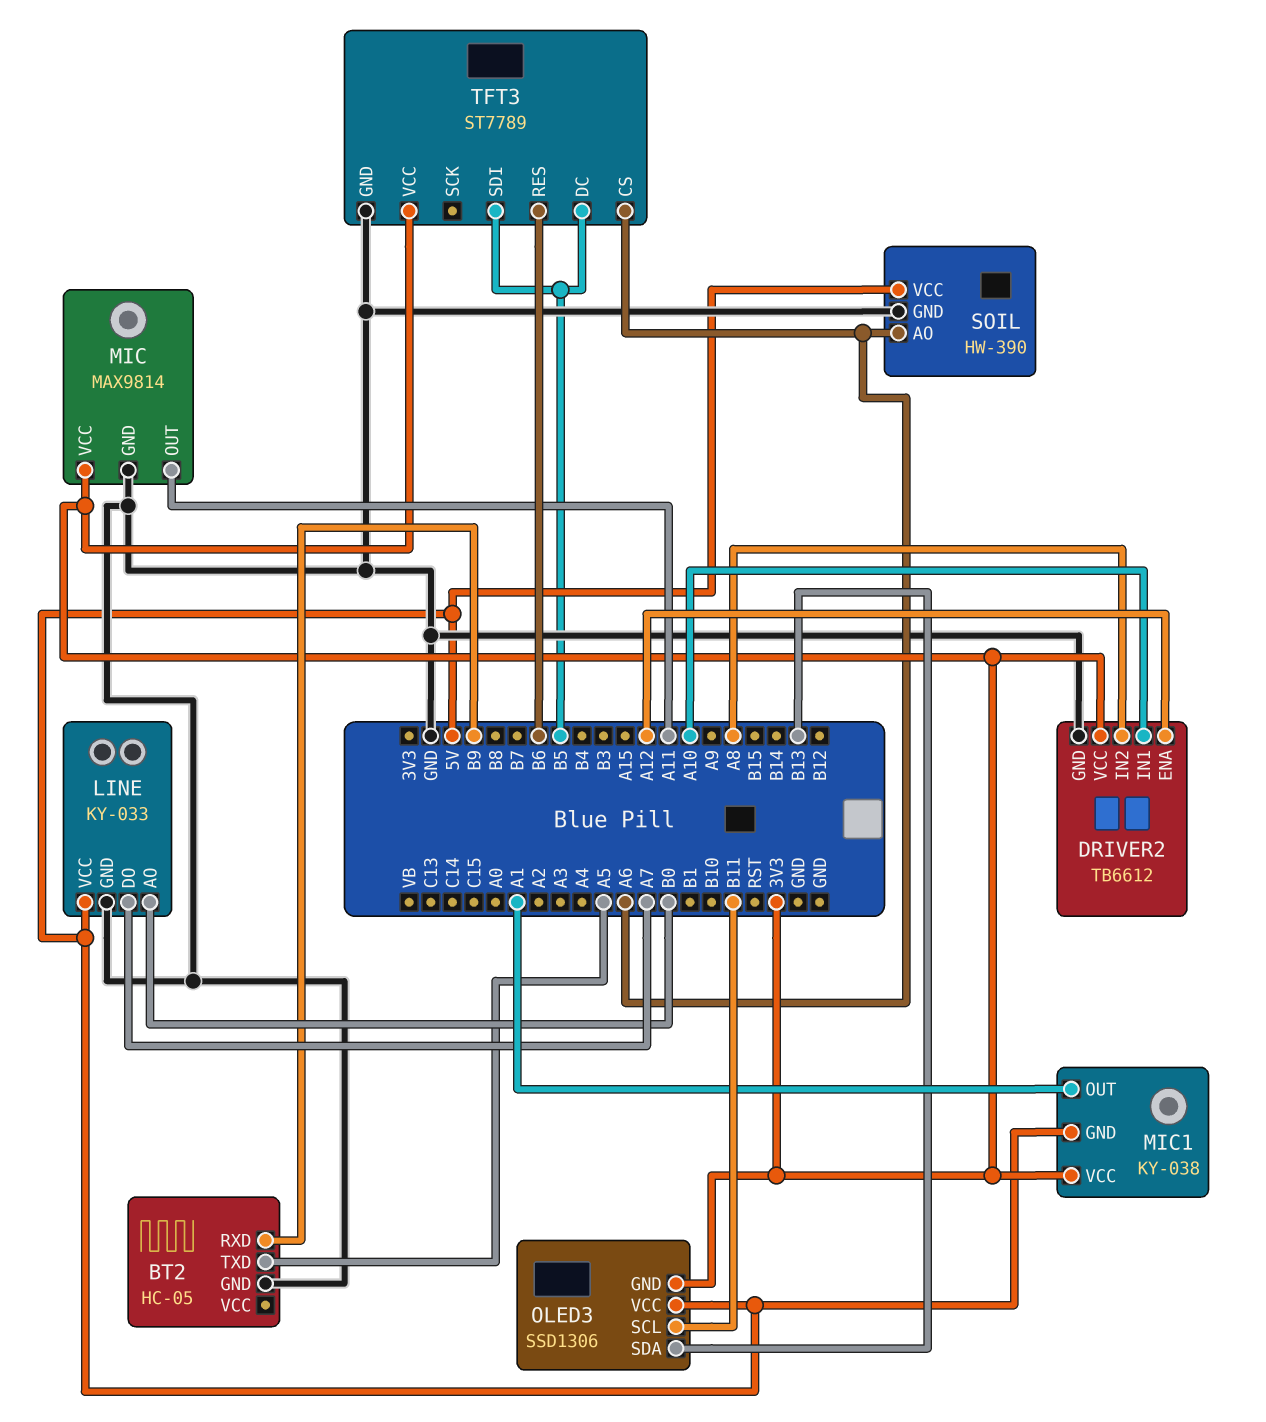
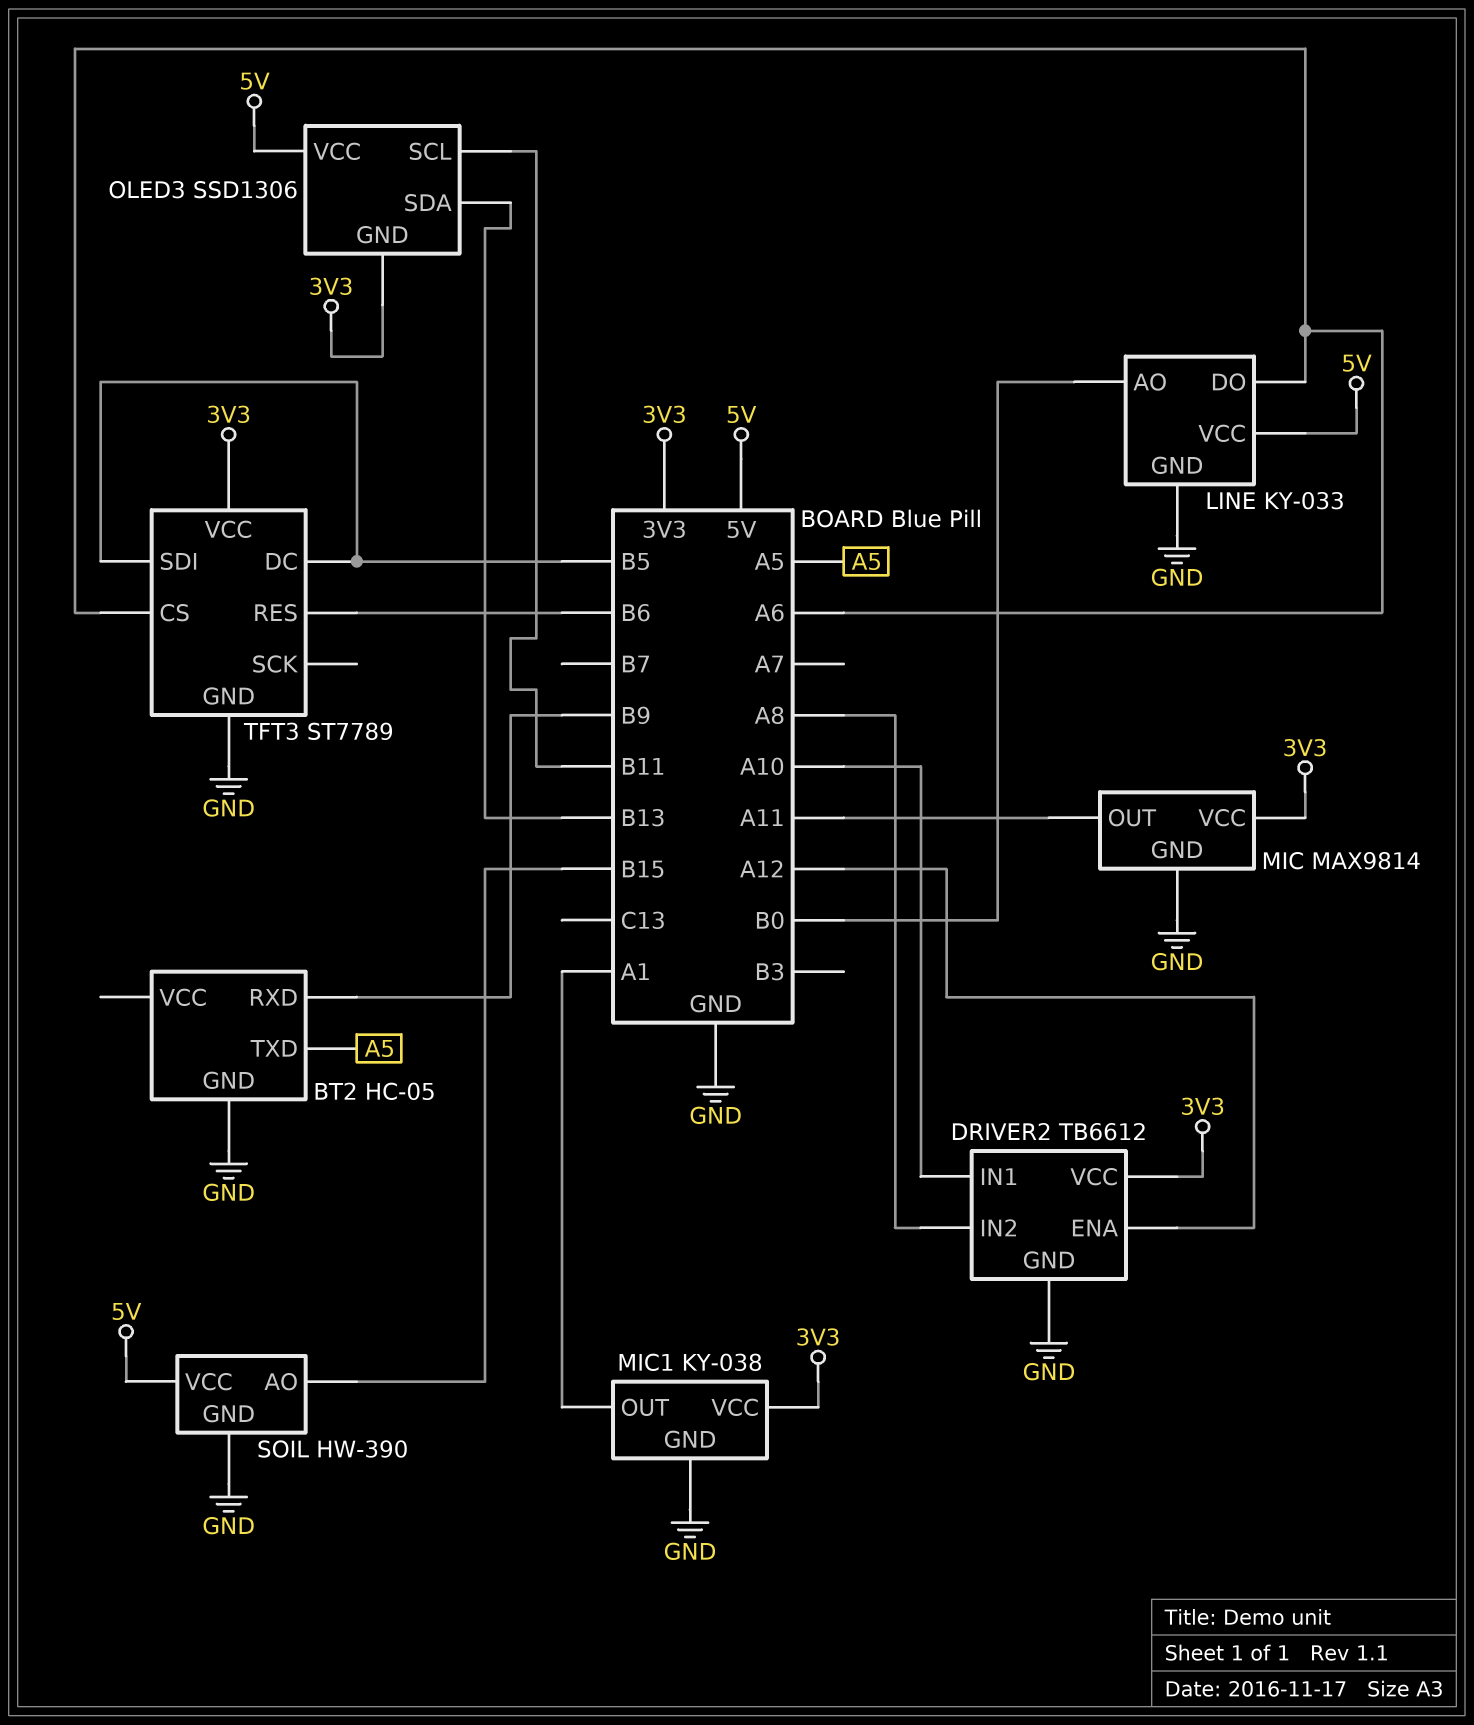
LINE pin DO: A7 -> A6
MIC1 pin GND: 5V -> GND
SOIL pin AO: A6 -> B15

